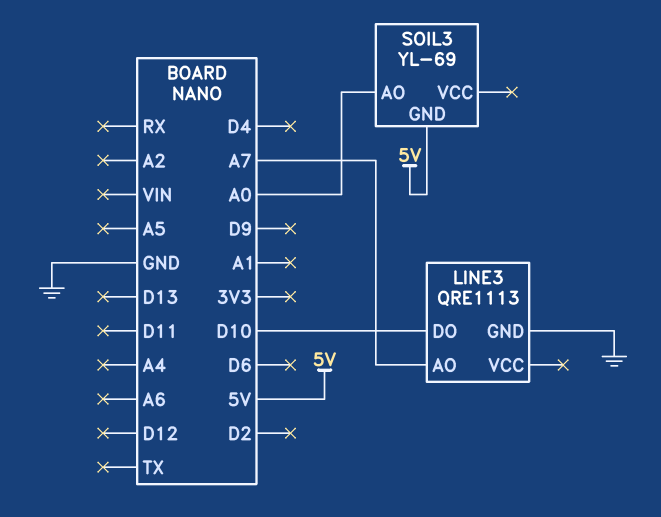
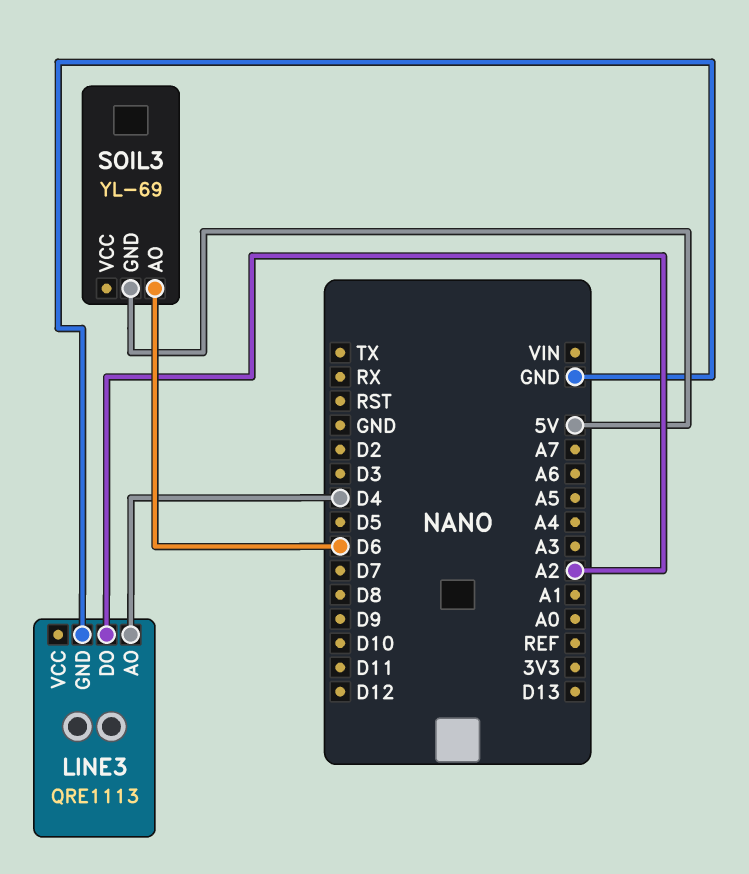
LINE3 pin AO: A7 -> D4
LINE3 pin DO: D10 -> A2
SOIL3 pin AO: A0 -> D6

